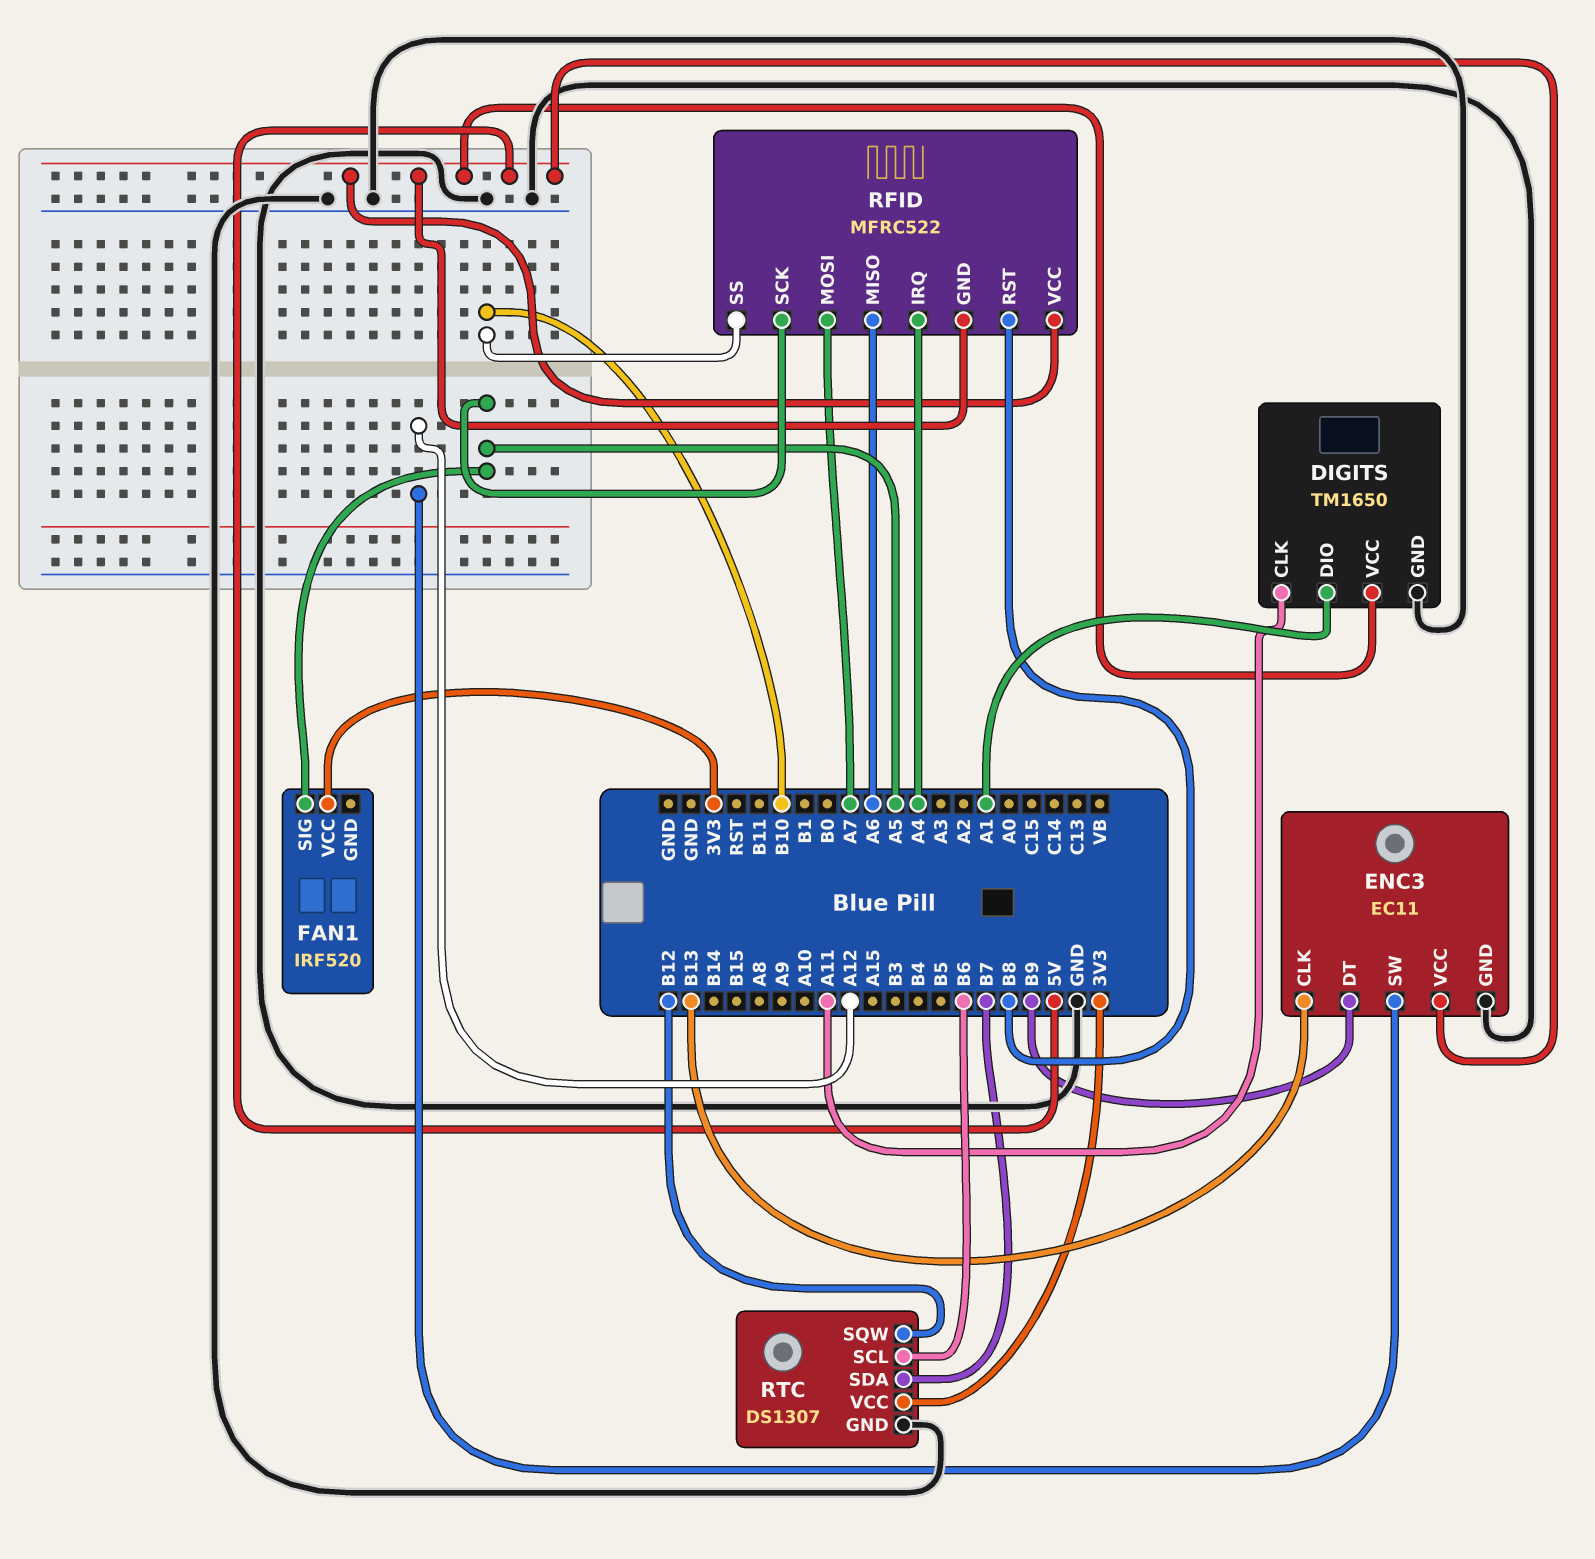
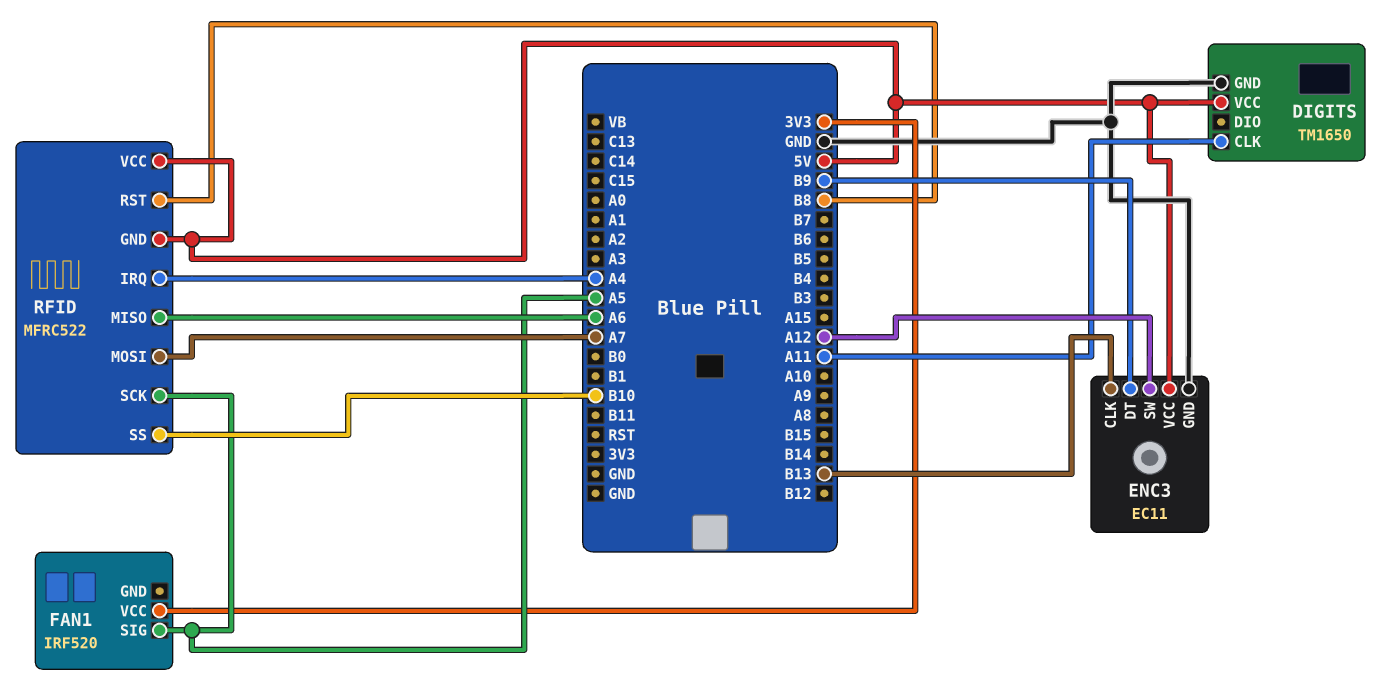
DIGITS pin DIO: A1 -> none
RTC: DS1307 -> none
RTC pin GND: GND -> none
RTC pin SCL: B6 -> none
RTC pin SDA: B7 -> none
RTC pin SQW: B12 -> none
RTC pin VCC: 3V3 -> none

